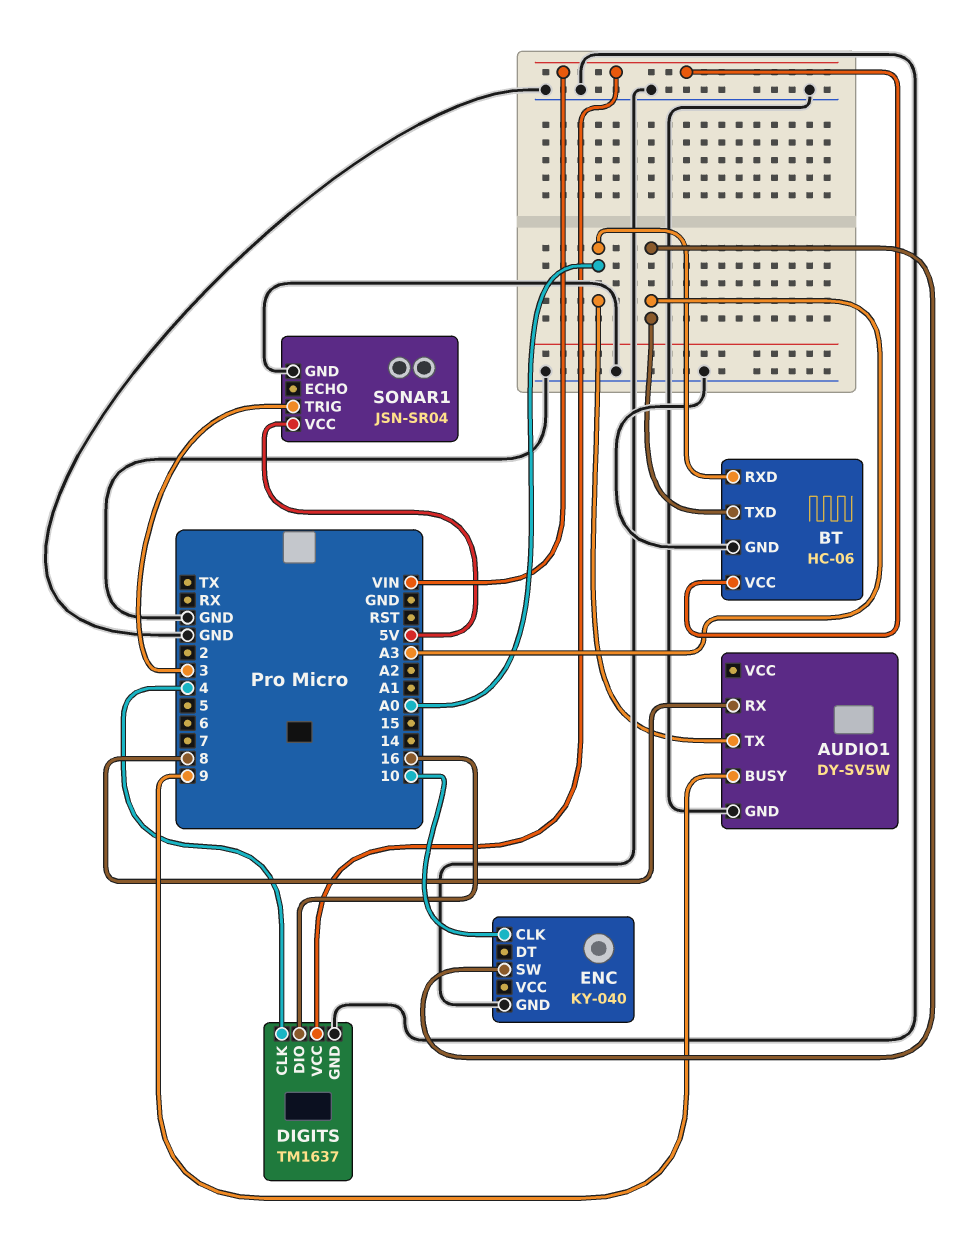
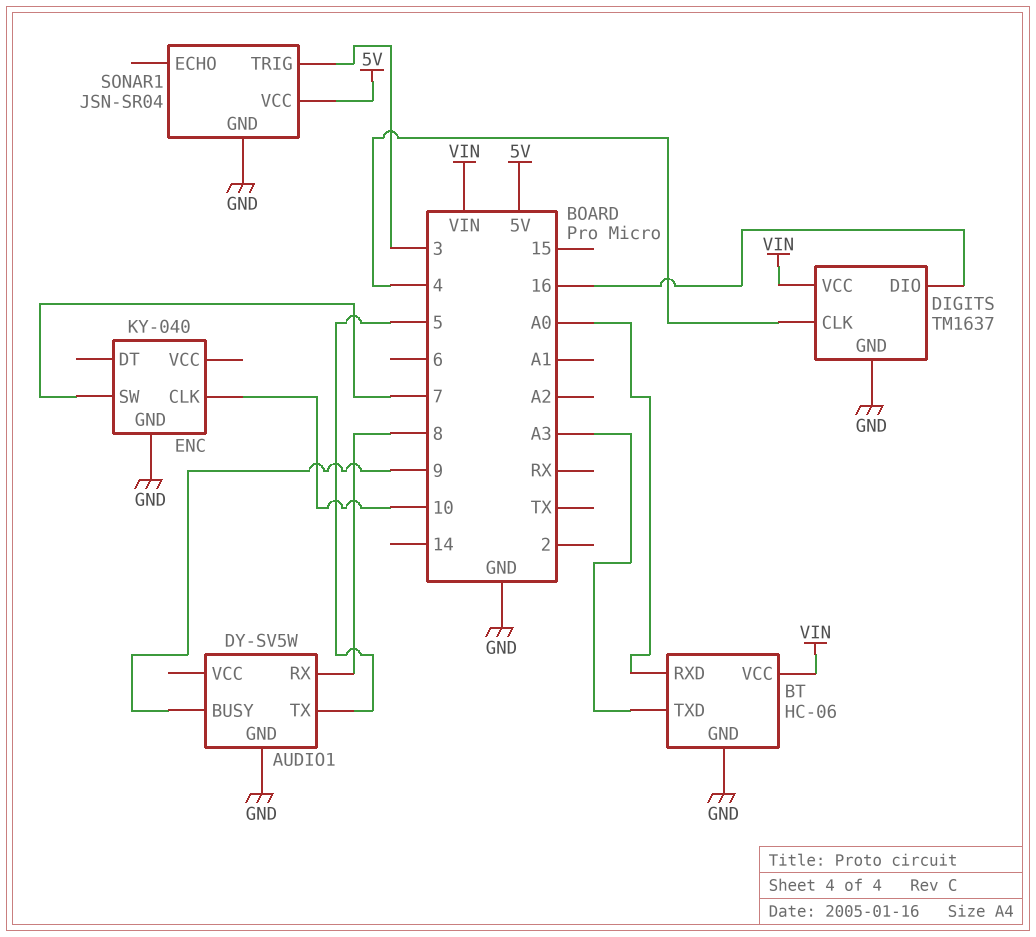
AUDIO1 pin TX: A0 -> 5
ENC pin SW: A3 -> 7

